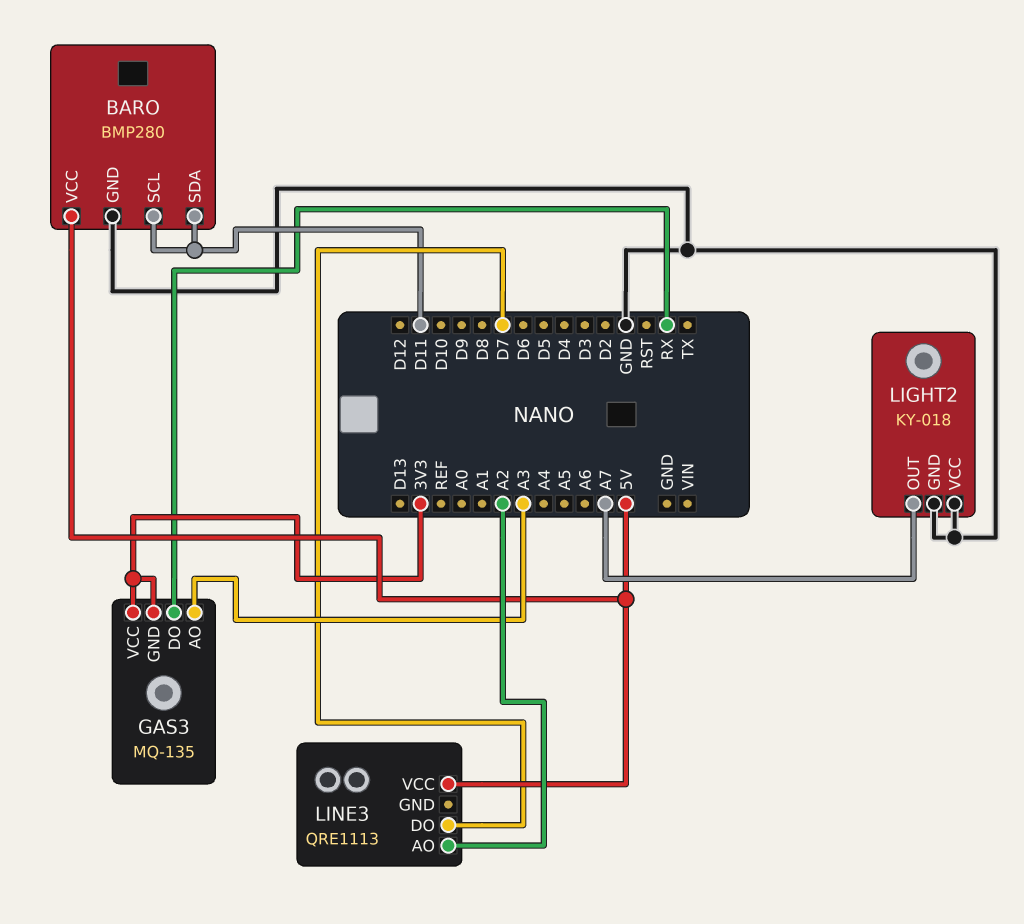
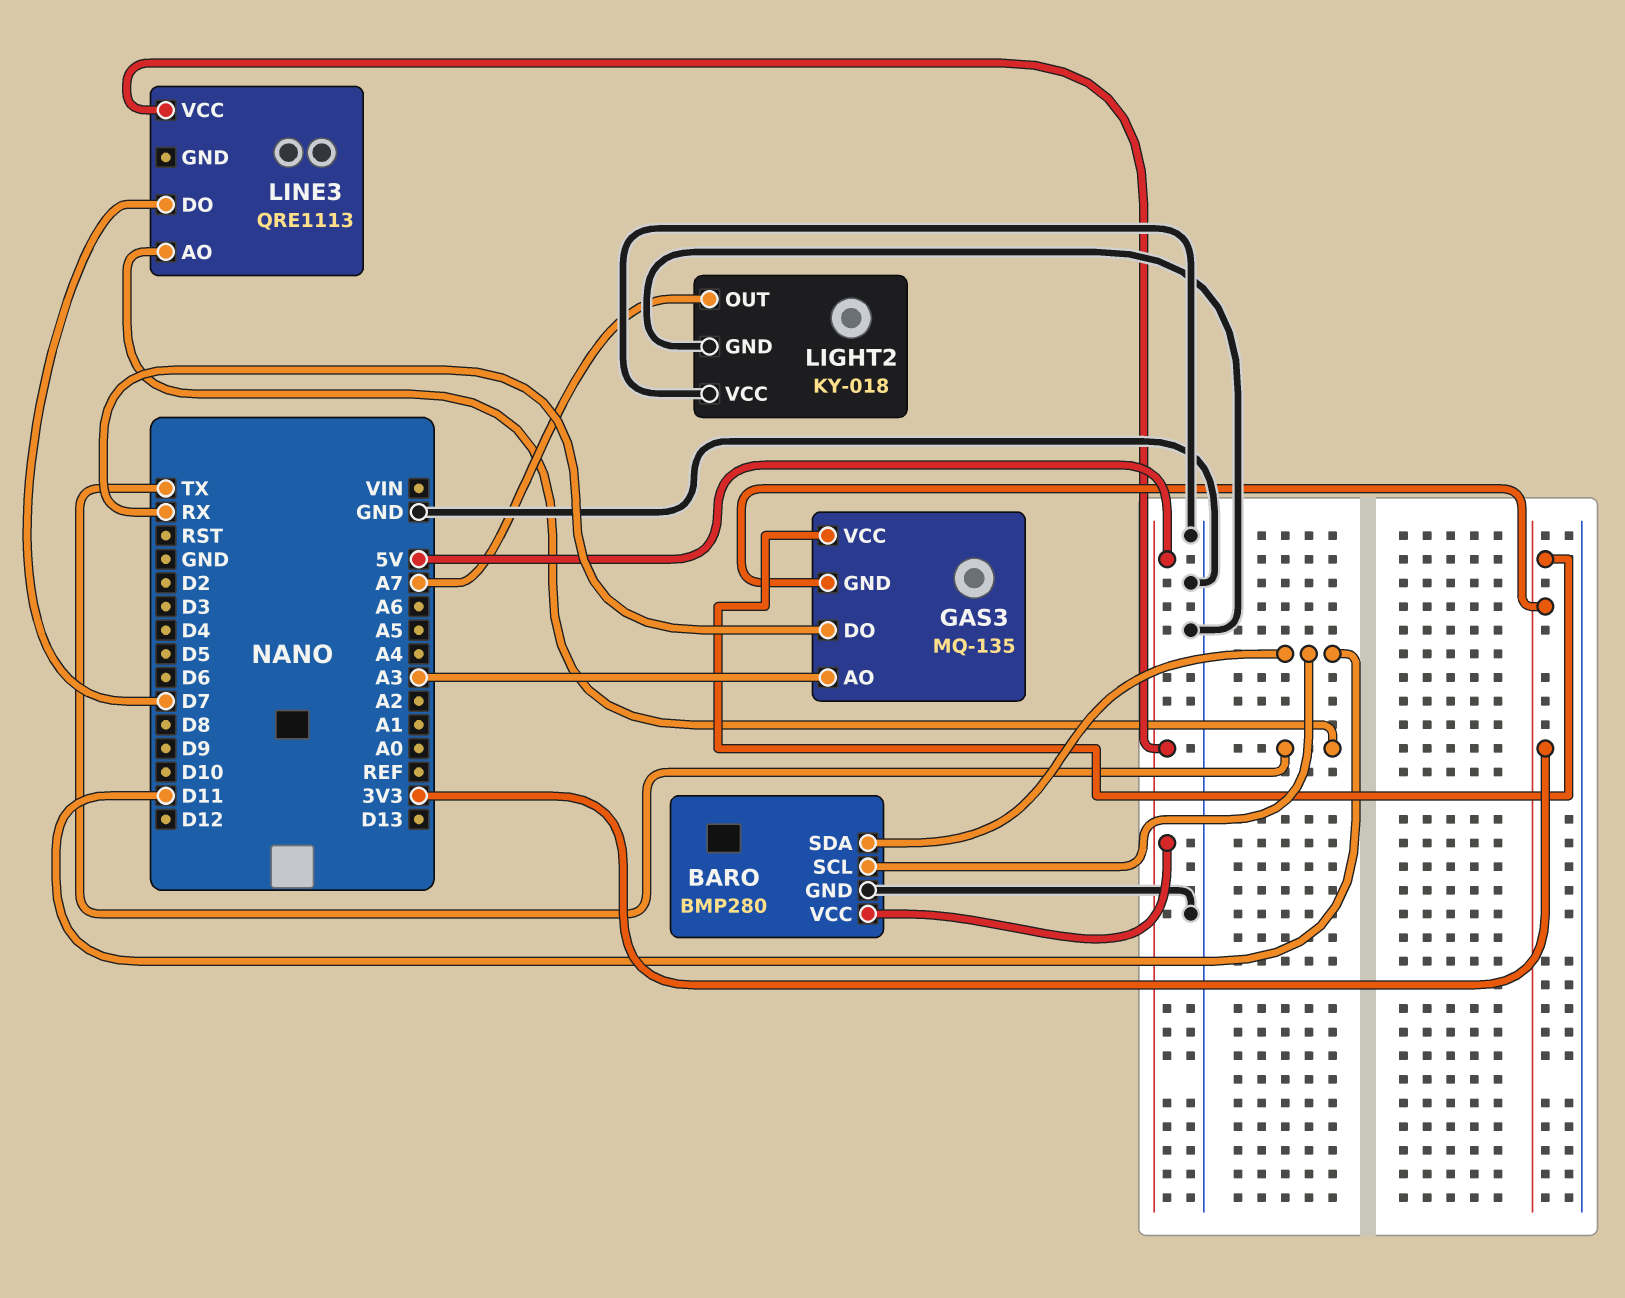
LINE3 pin AO: A2 -> TX

